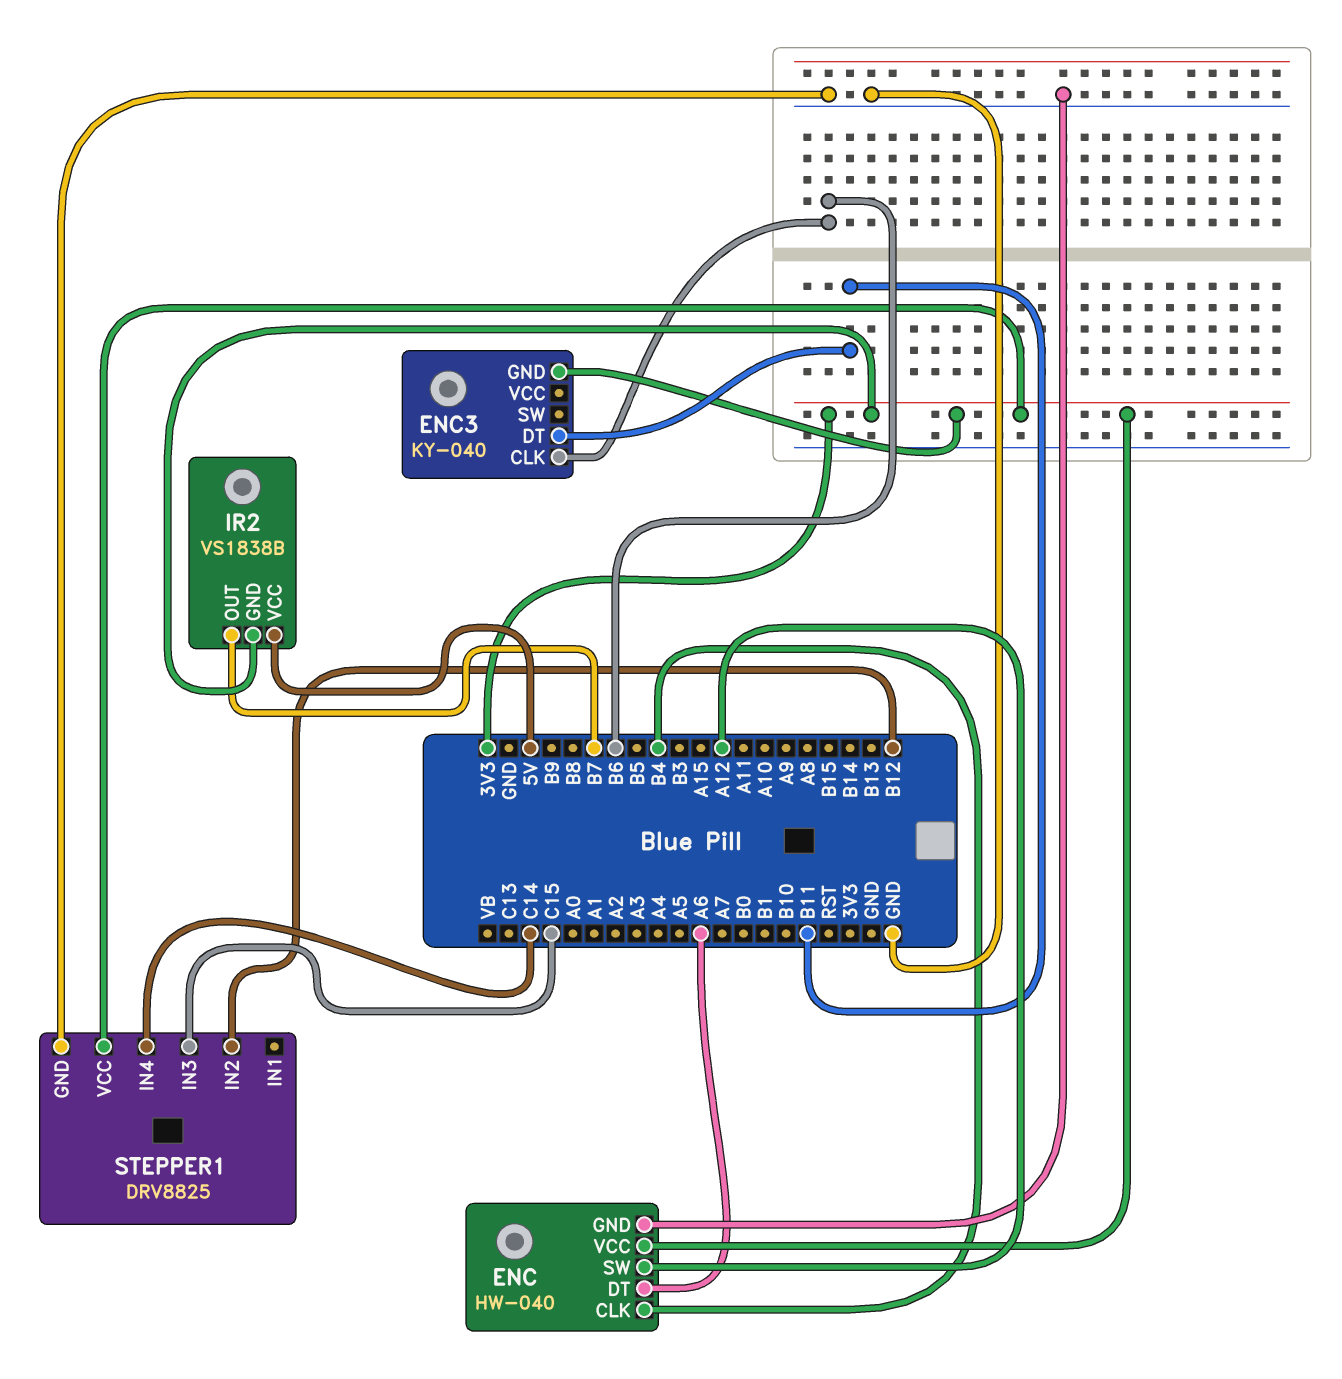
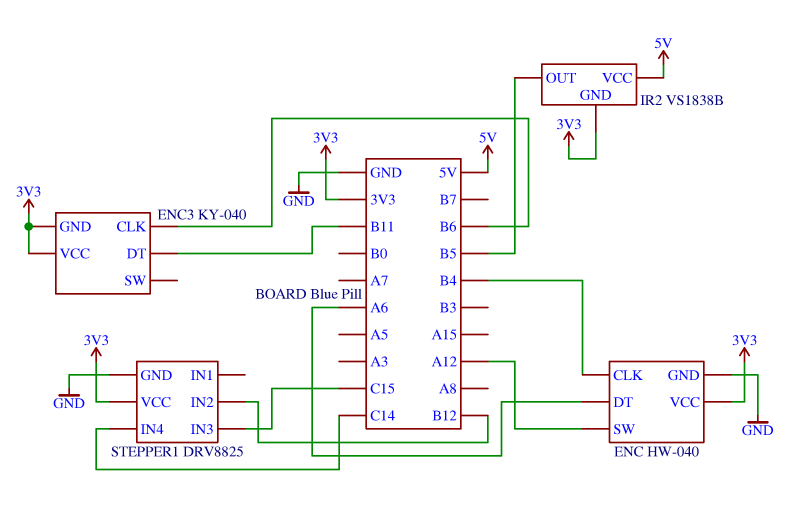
ENC3 pin VCC: none -> 3V3
IR2 pin OUT: B7 -> B5

